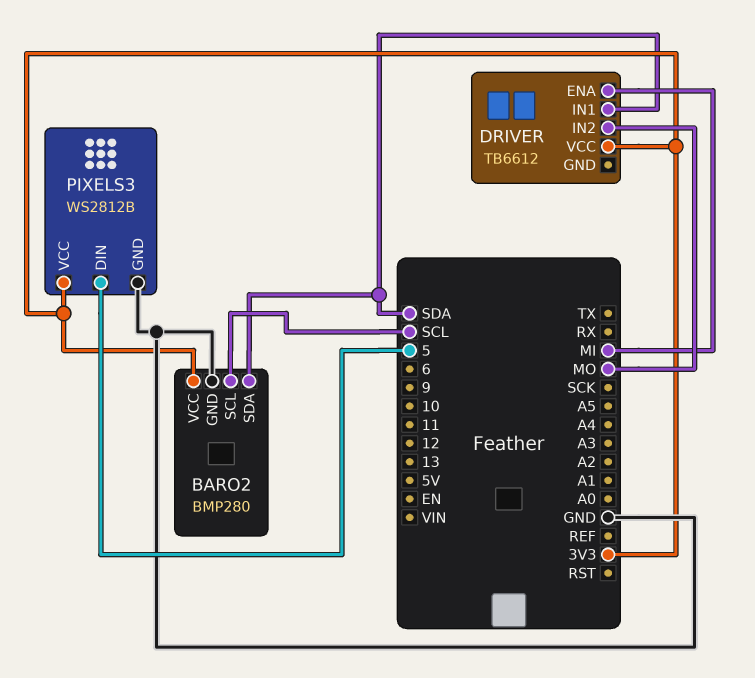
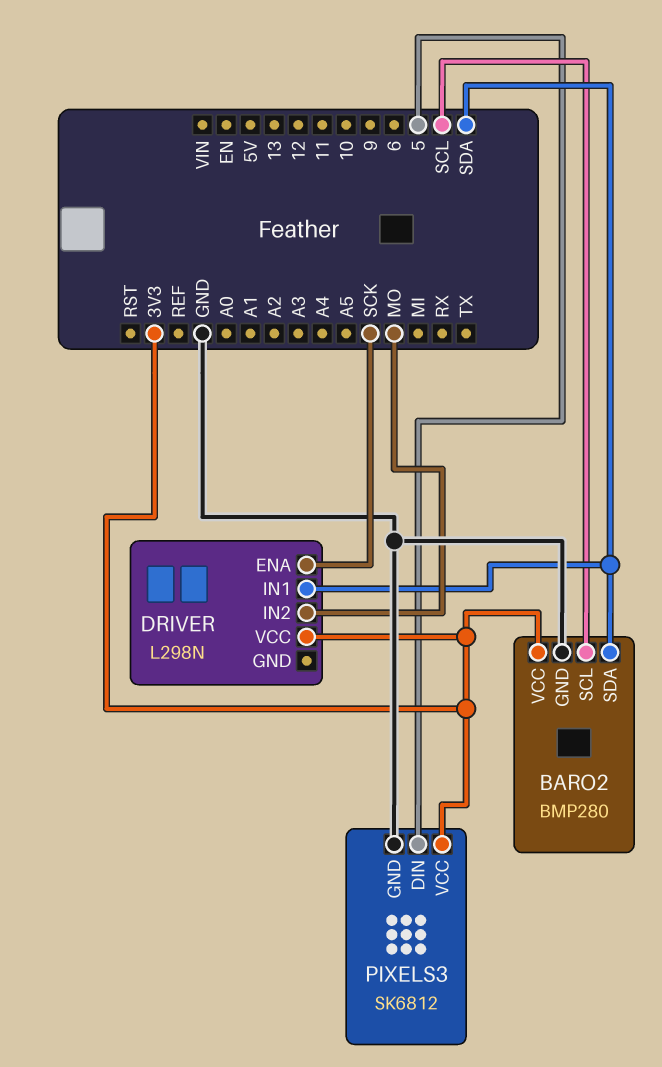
DRIVER: TB6612 -> L298N
DRIVER pin ENA: MI -> SCK
PIXELS3: WS2812B -> SK6812

